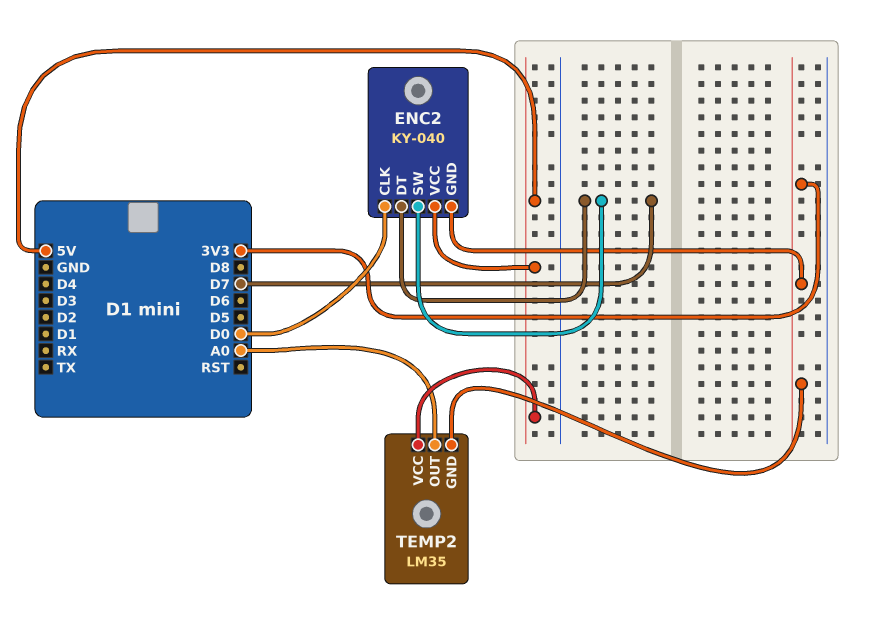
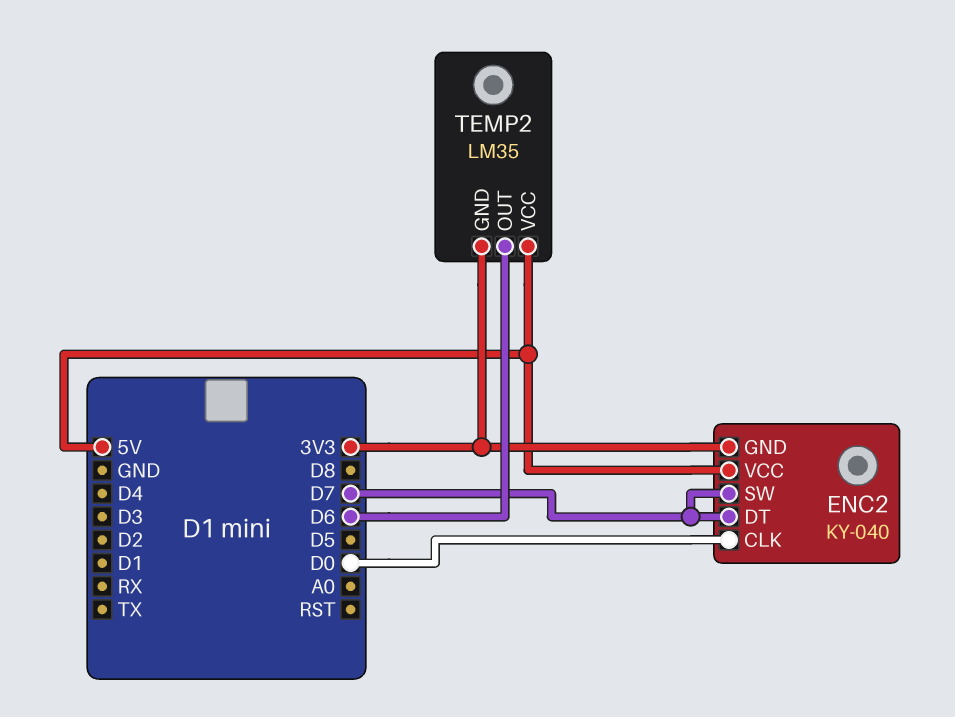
TEMP2 pin OUT: A0 -> D6

